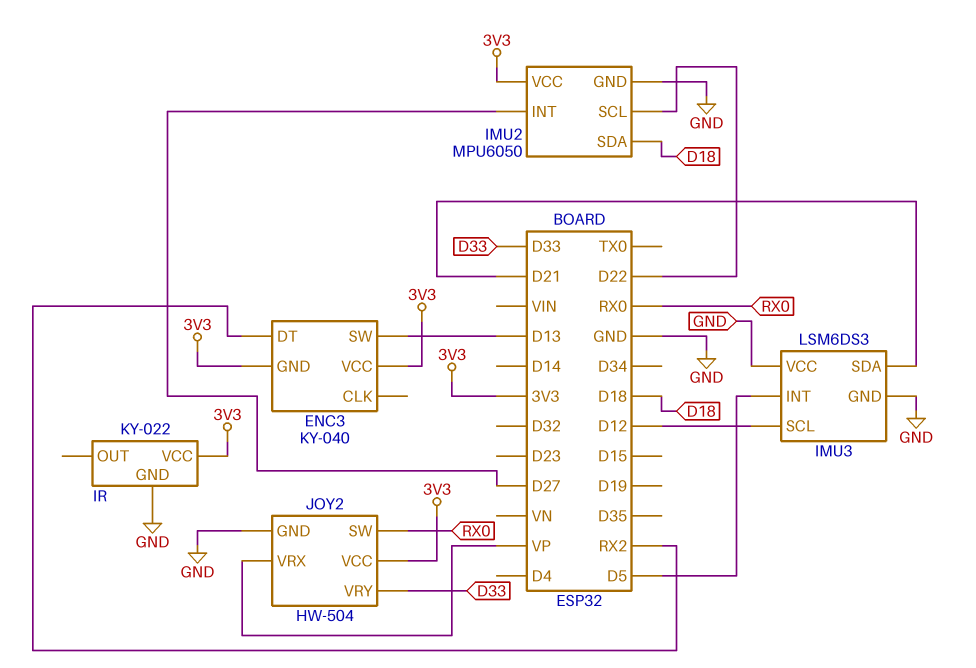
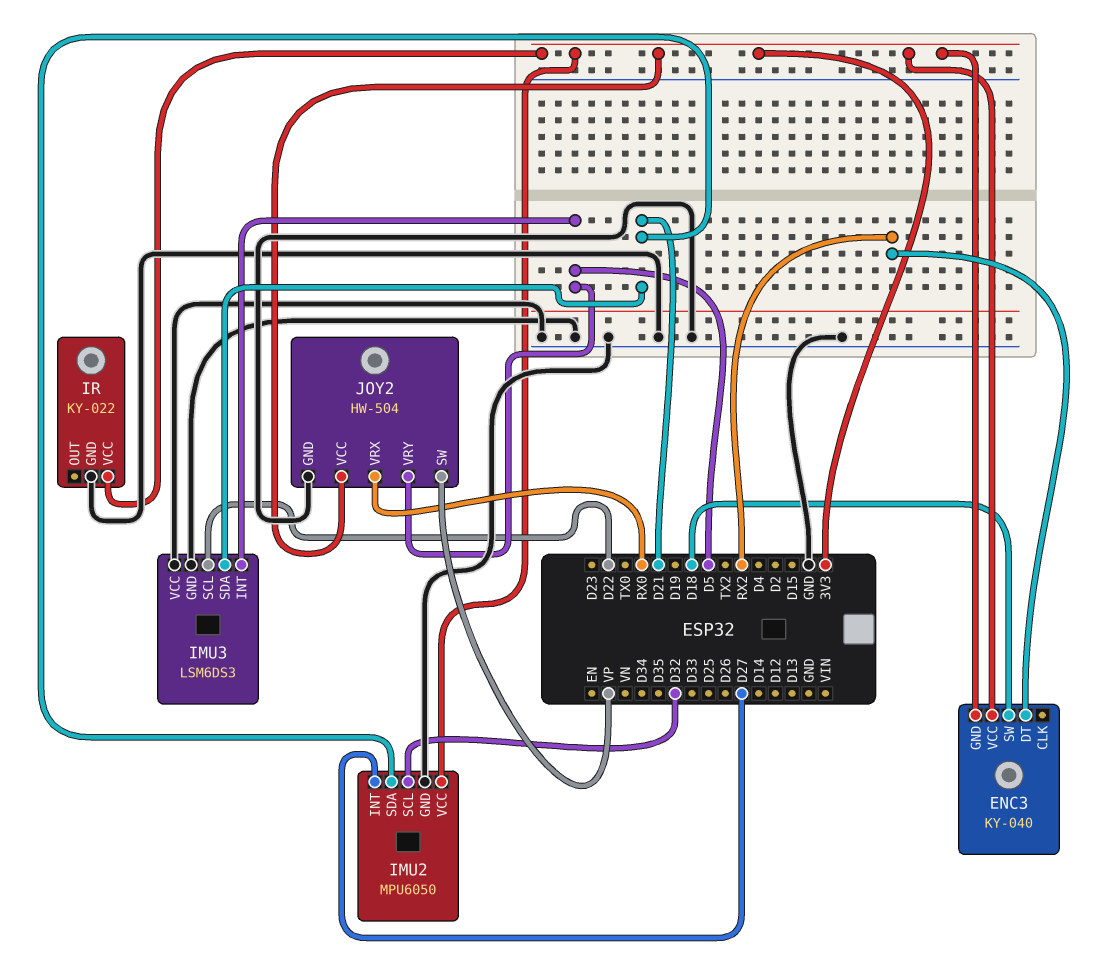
ENC3 pin SW: D13 -> D18
IMU2 pin SCL: D22 -> D32
IMU2 pin SDA: D18 -> D21
IMU3 pin SCL: D12 -> D22
JOY2 pin SW: RX0 -> VP
JOY2 pin VRX: VP -> RX0
JOY2 pin VRY: D33 -> D5

